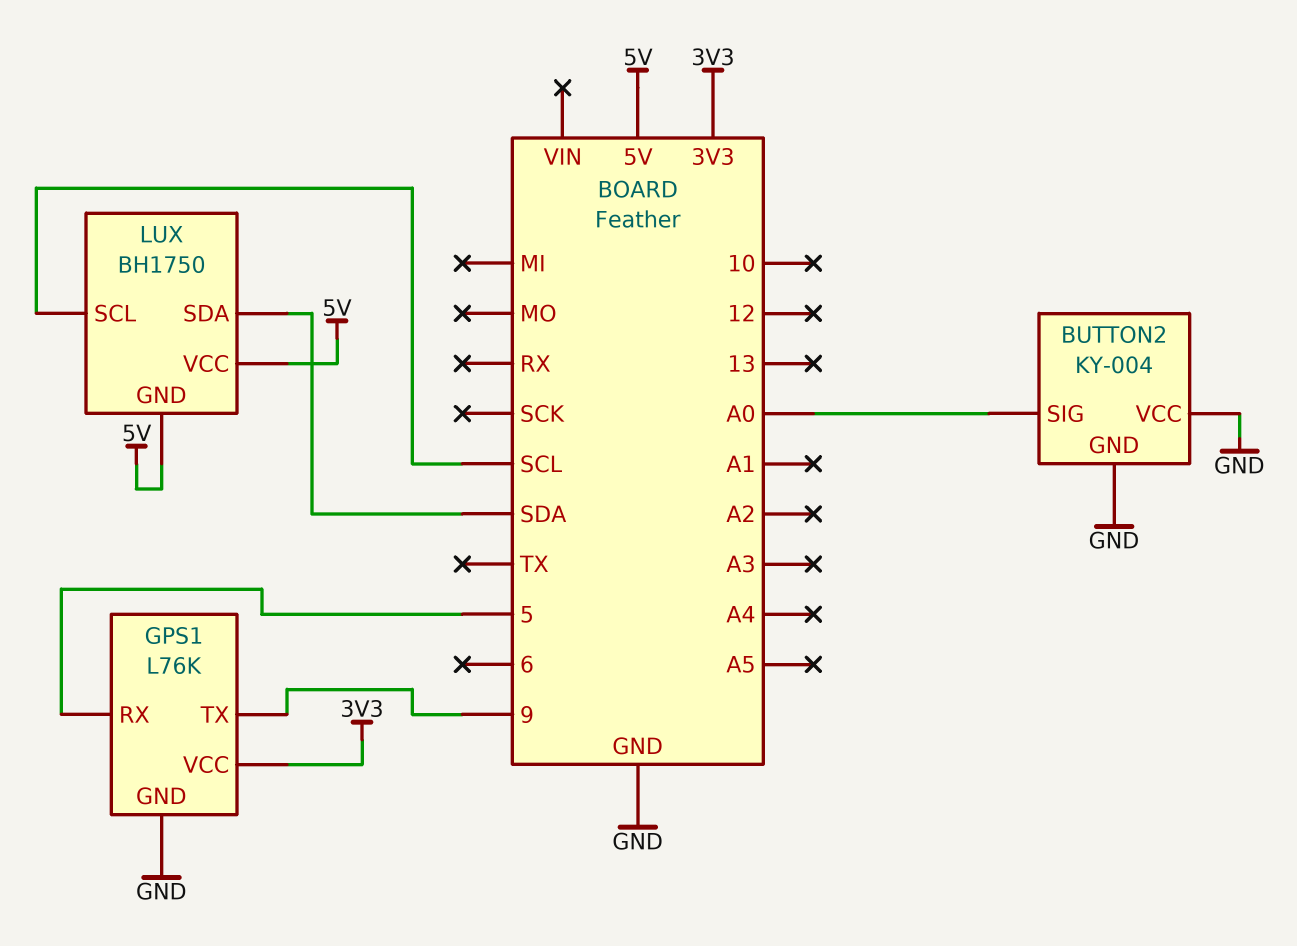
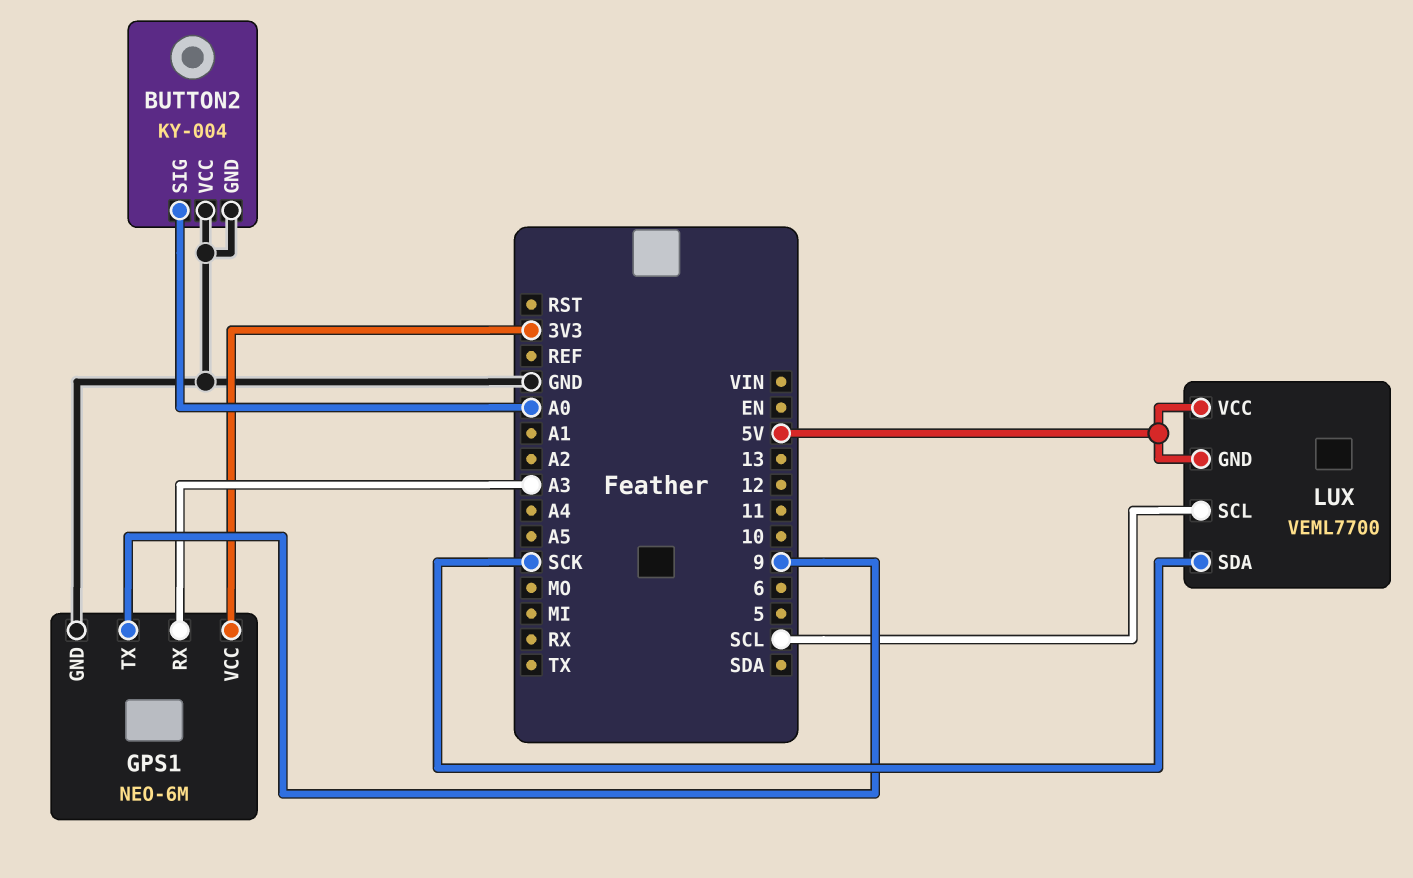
GPS1: L76K -> NEO-6M
GPS1 pin RX: 5 -> A3
LUX: BH1750 -> VEML7700
LUX pin SDA: SDA -> SCK

